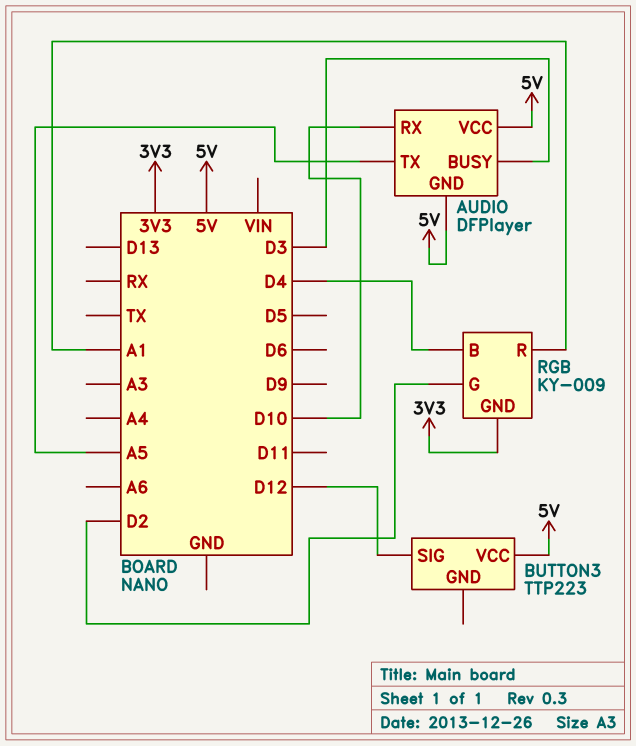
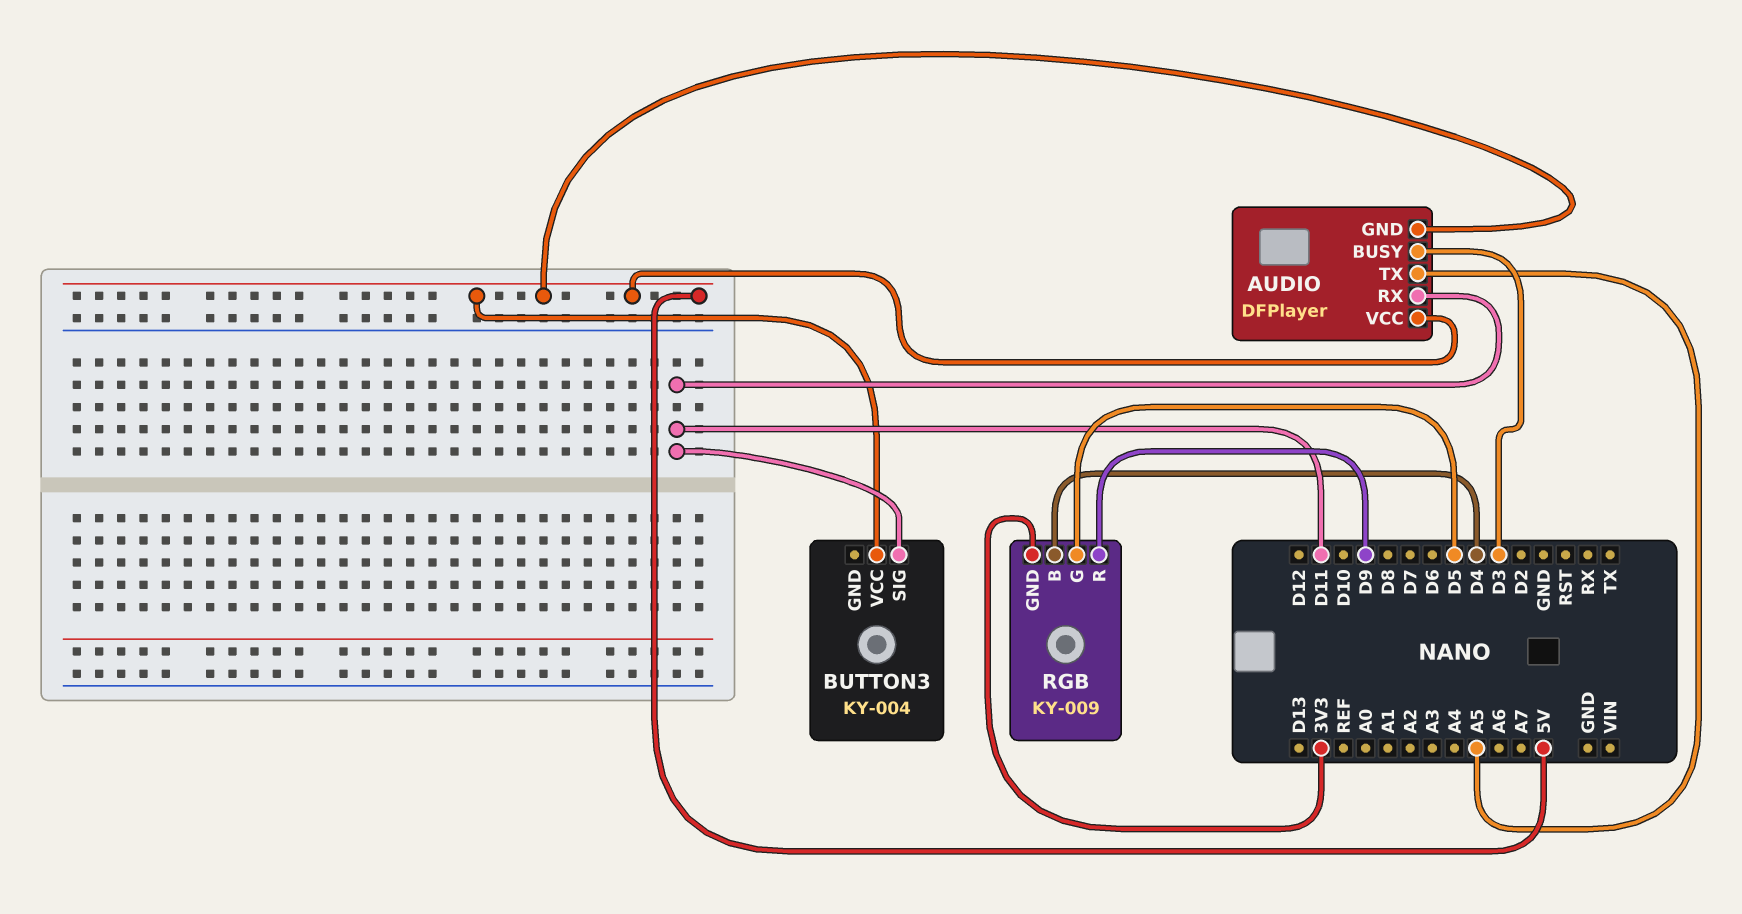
AUDIO pin RX: D10 -> D11
BUTTON3: TTP223 -> KY-004
BUTTON3 pin SIG: D12 -> D11
RGB pin G: D2 -> D5
RGB pin R: A1 -> D9

